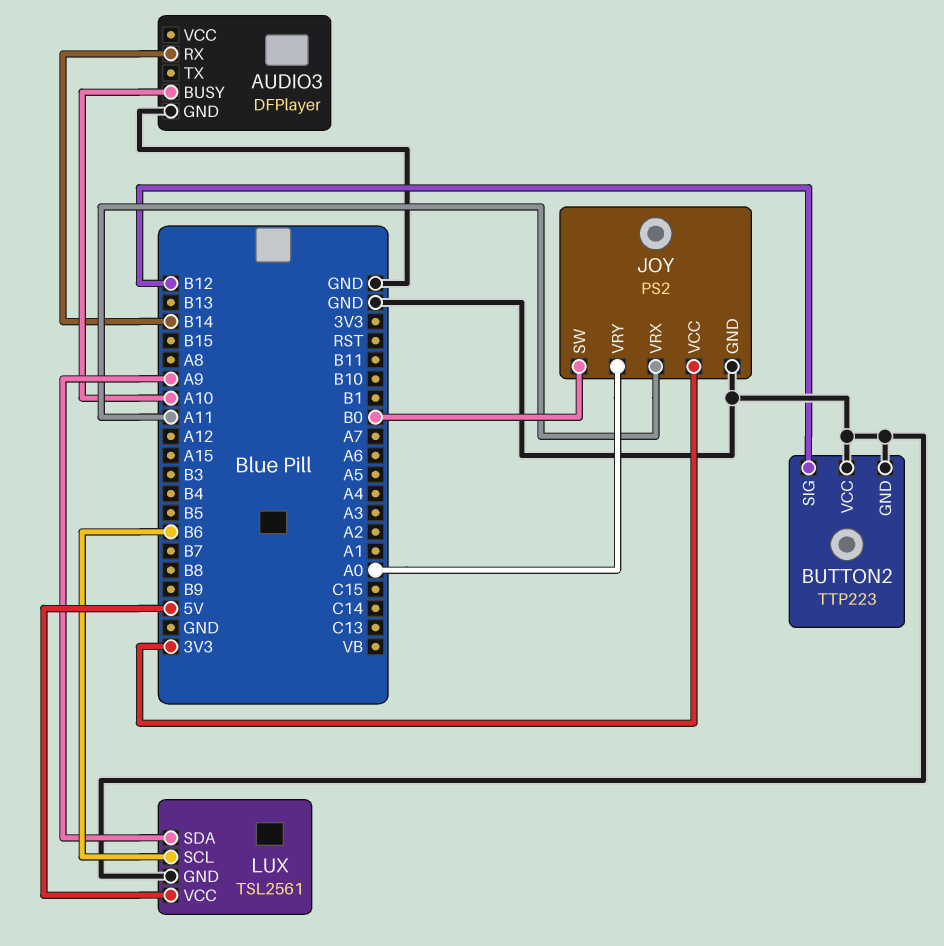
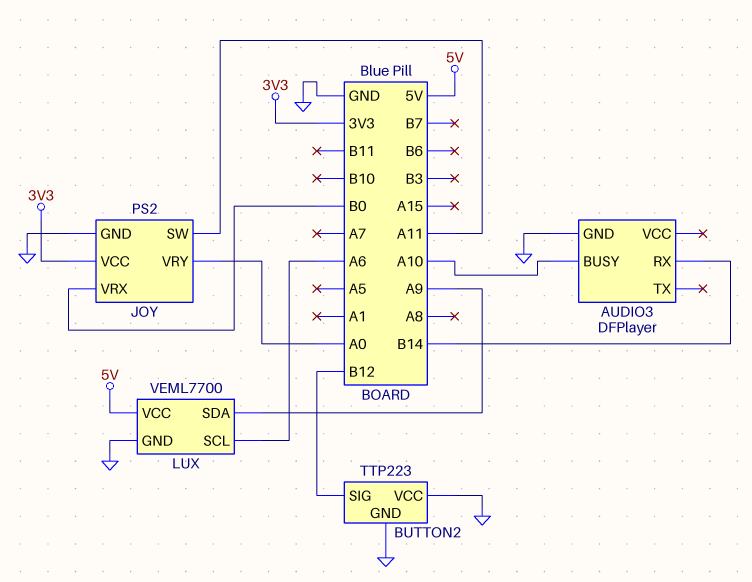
JOY pin SW: B0 -> A11
JOY pin VRX: A11 -> B0
LUX: TSL2561 -> VEML7700
LUX pin SCL: B6 -> A6

